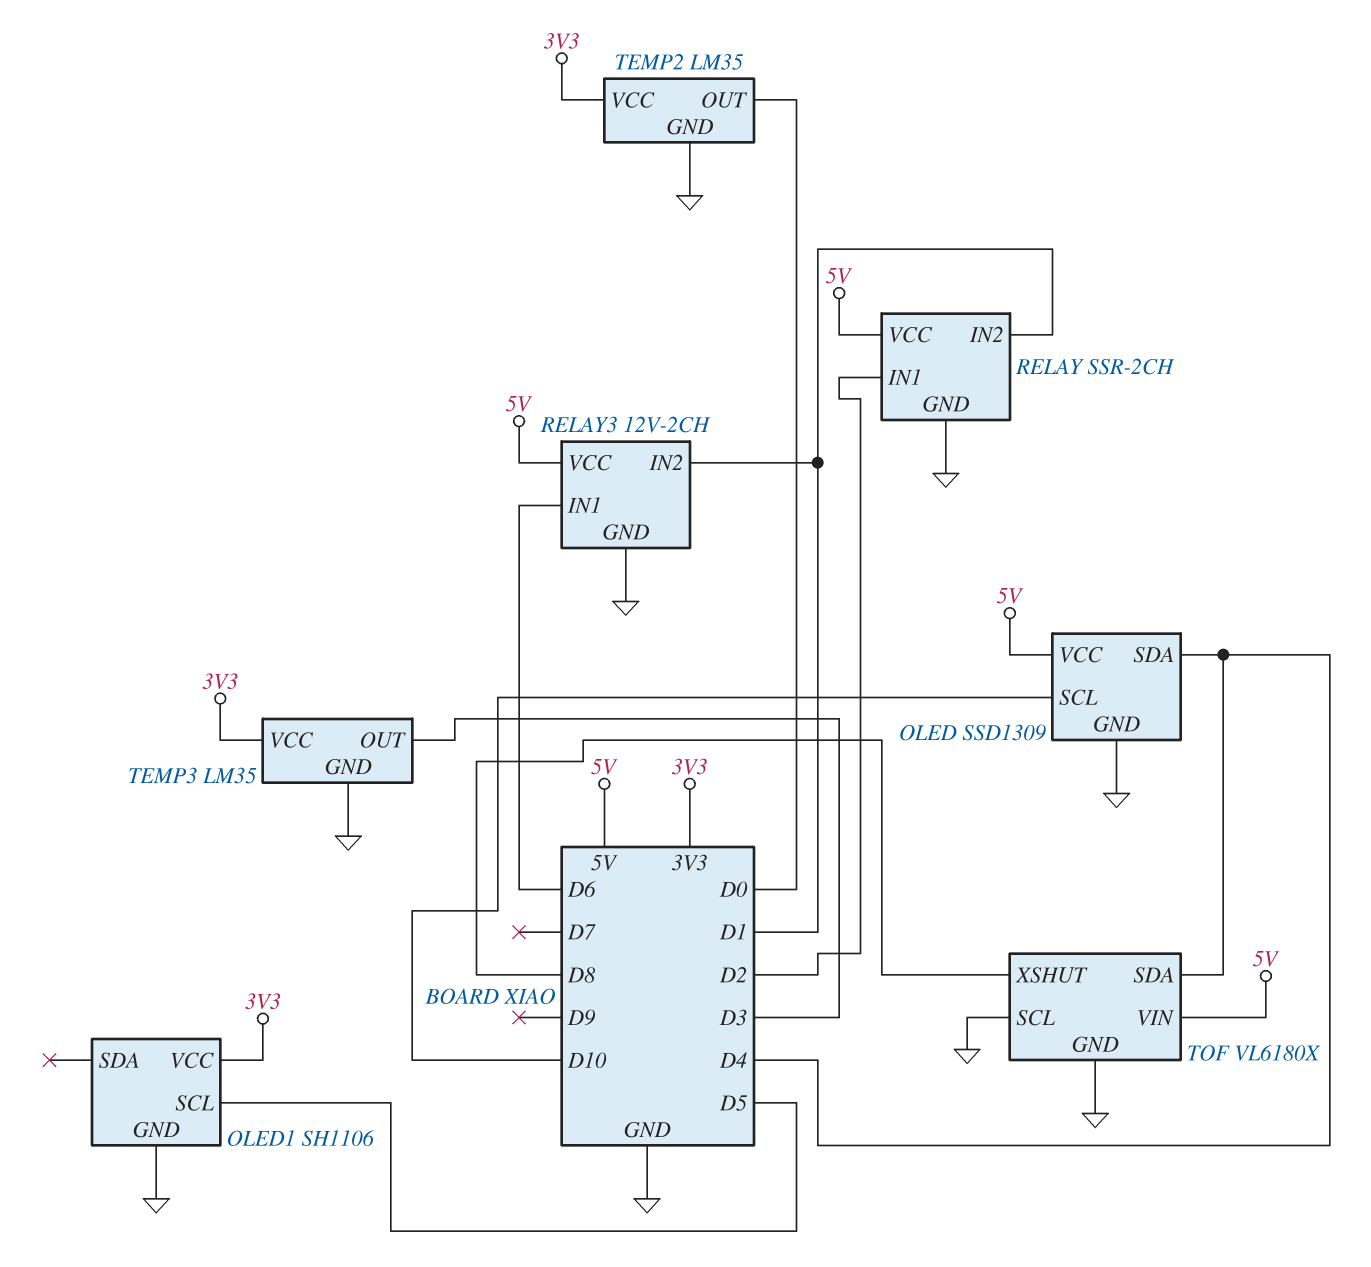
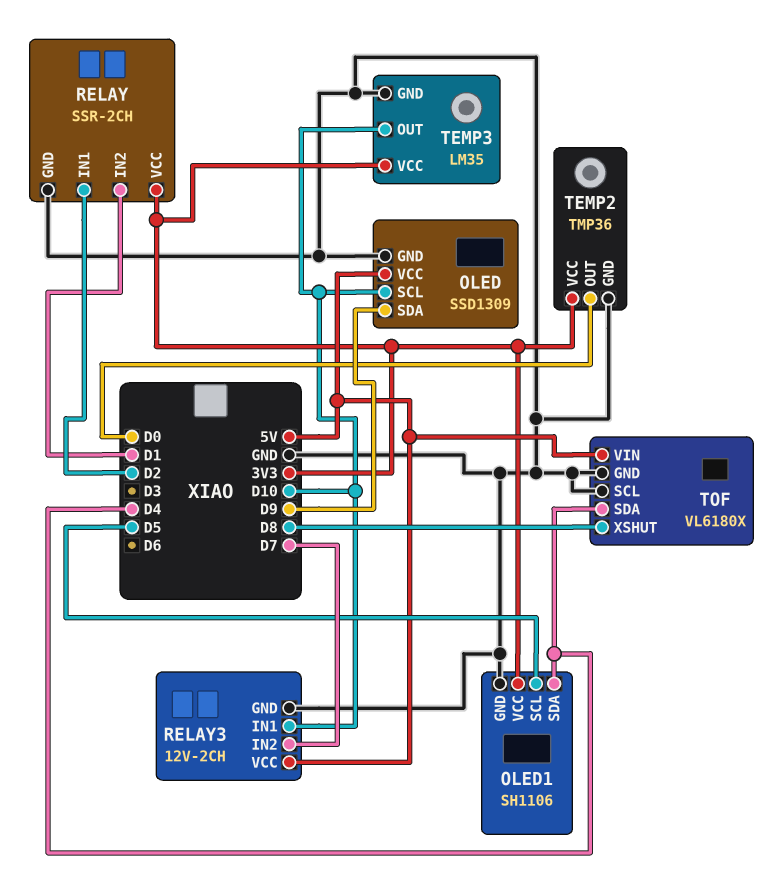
OLED pin SDA: D4 -> D9
OLED1 pin SDA: none -> D4
RELAY pin VCC: 5V -> 3V3
RELAY3 pin IN1: D6 -> D10
RELAY3 pin IN2: D1 -> D7
TEMP2: LM35 -> TMP36
TEMP3 pin OUT: D3 -> D10

